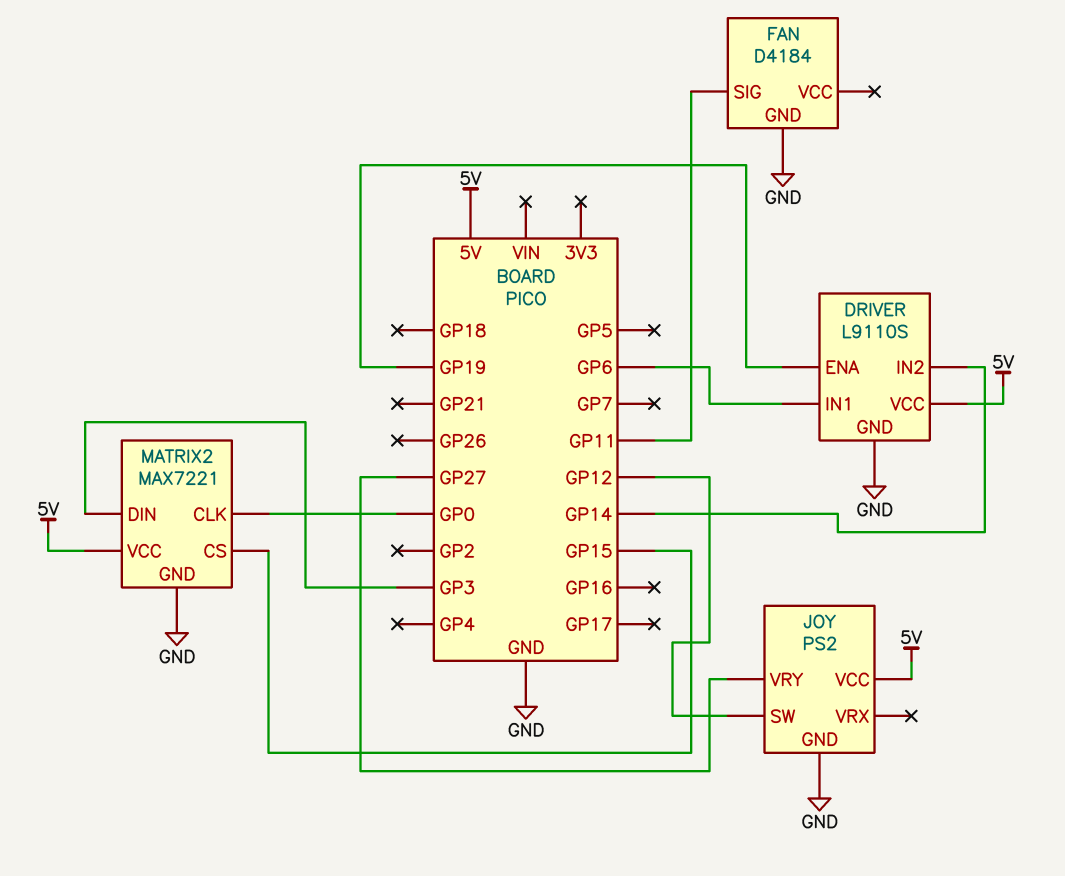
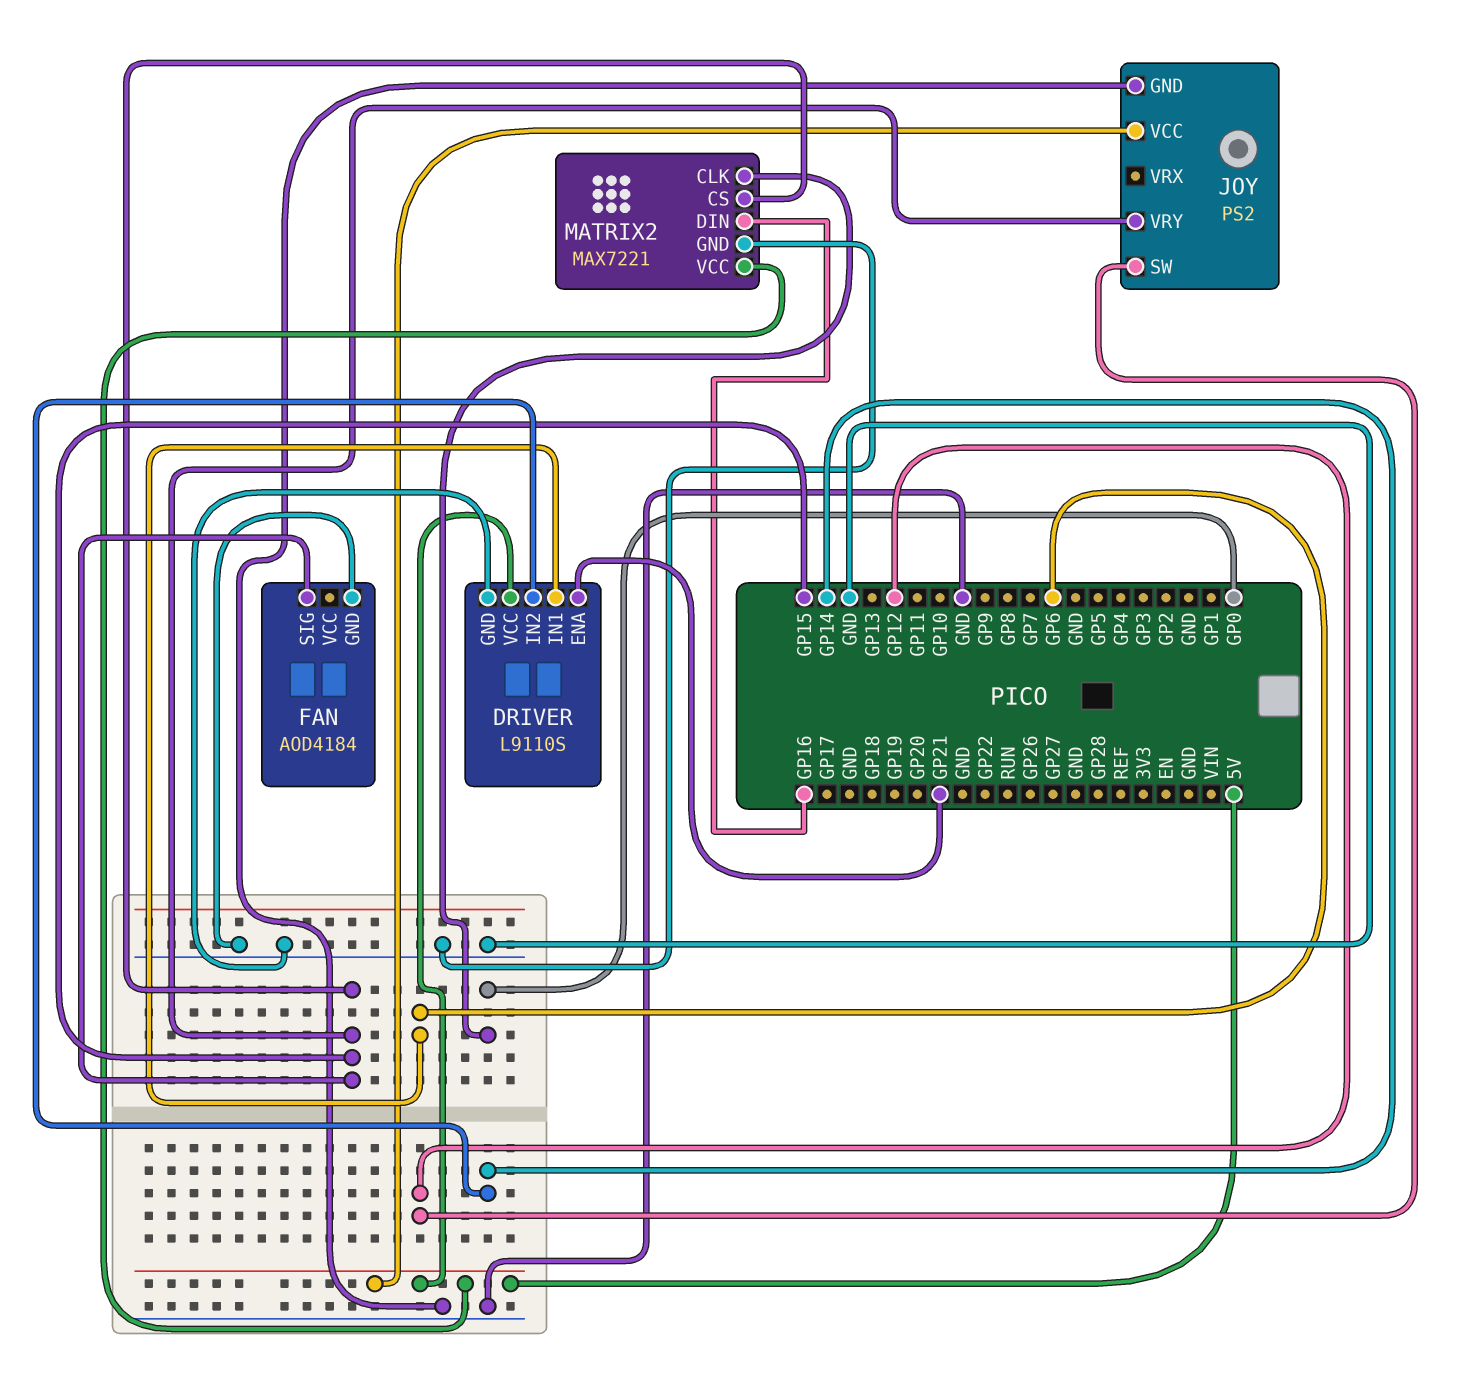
DRIVER pin ENA: GP19 -> GP21
FAN: D4184 -> AOD4184
FAN pin SIG: GP11 -> GP15
JOY pin VRY: GP27 -> GP15
MATRIX2 pin DIN: GP3 -> GP16

